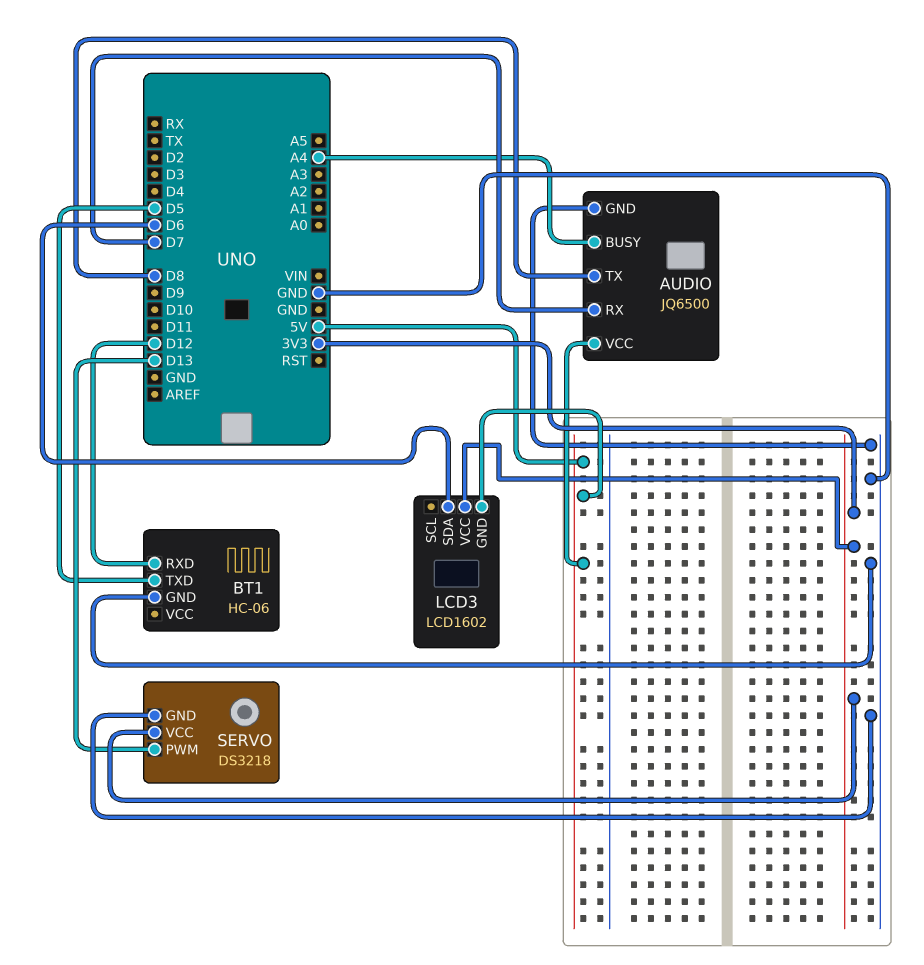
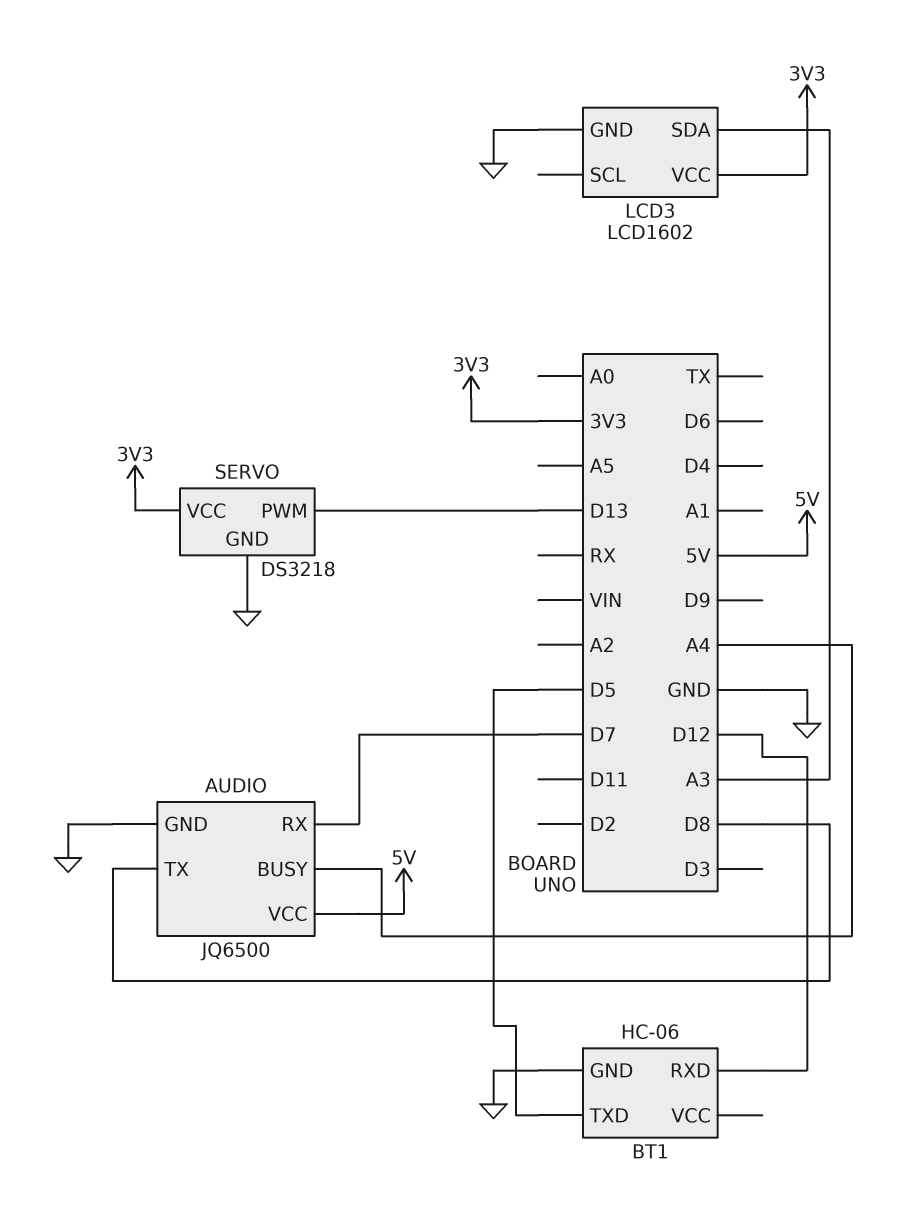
LCD3 pin GND: 5V -> GND
LCD3 pin SDA: D6 -> A3

